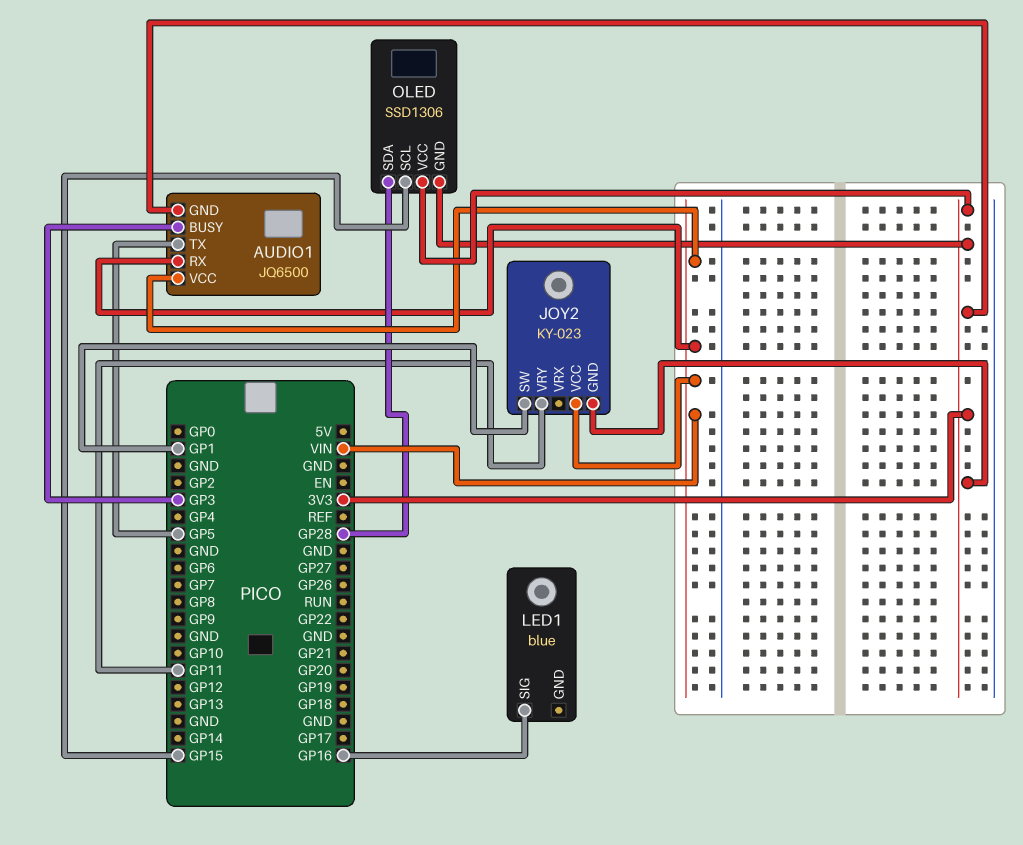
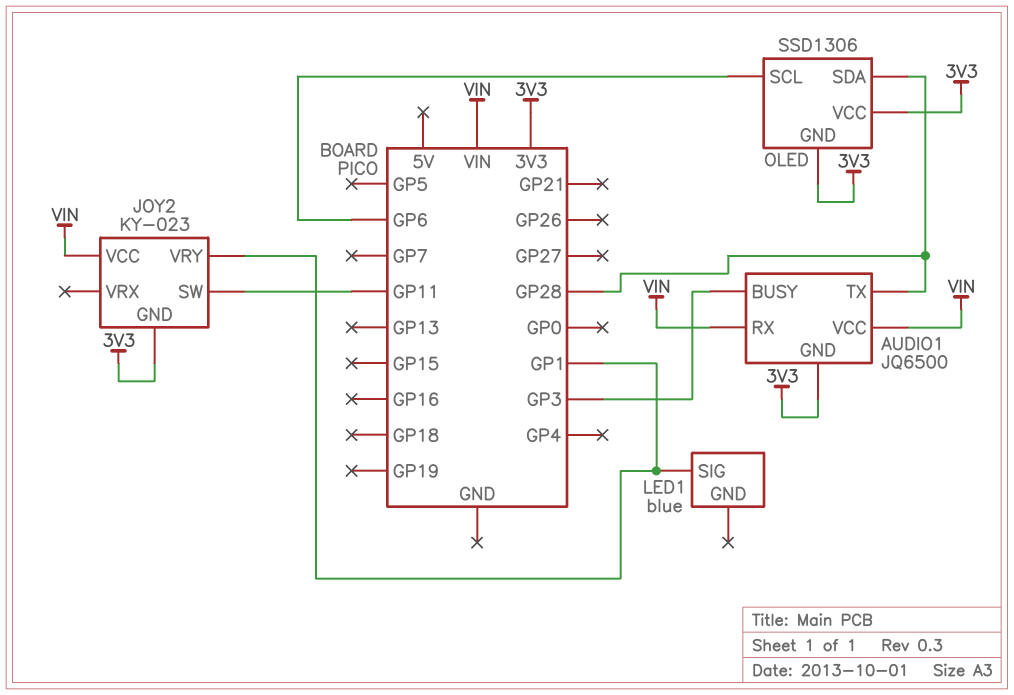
AUDIO1 pin TX: GP5 -> GP28
JOY2 pin SW: GP1 -> GP11
JOY2 pin VRY: GP11 -> GP1
LED1 pin SIG: GP16 -> GP1
OLED pin SCL: GP15 -> GP6

